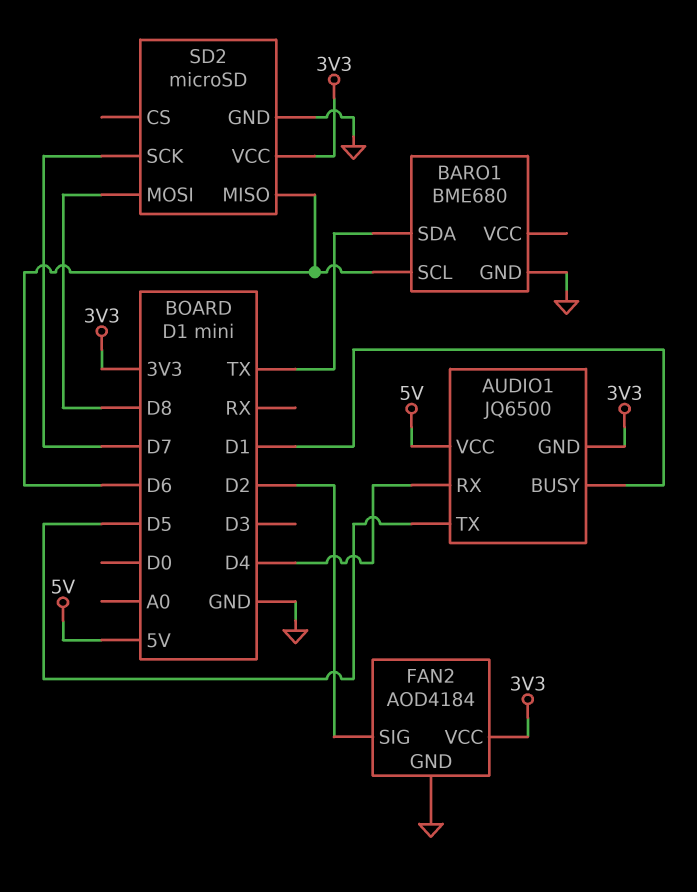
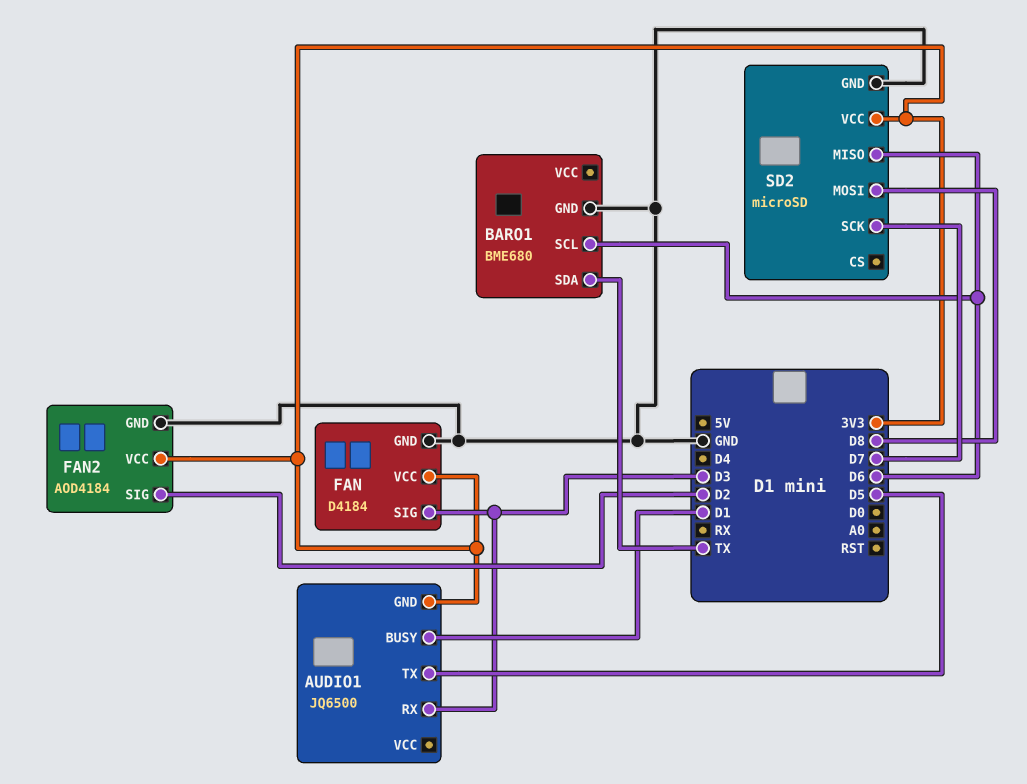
AUDIO1 pin RX: D4 -> D3
AUDIO1 pin VCC: 5V -> none
FAN: none -> D4184
FAN pin GND: none -> GND
FAN pin SIG: none -> D3
FAN pin VCC: none -> 3V3

